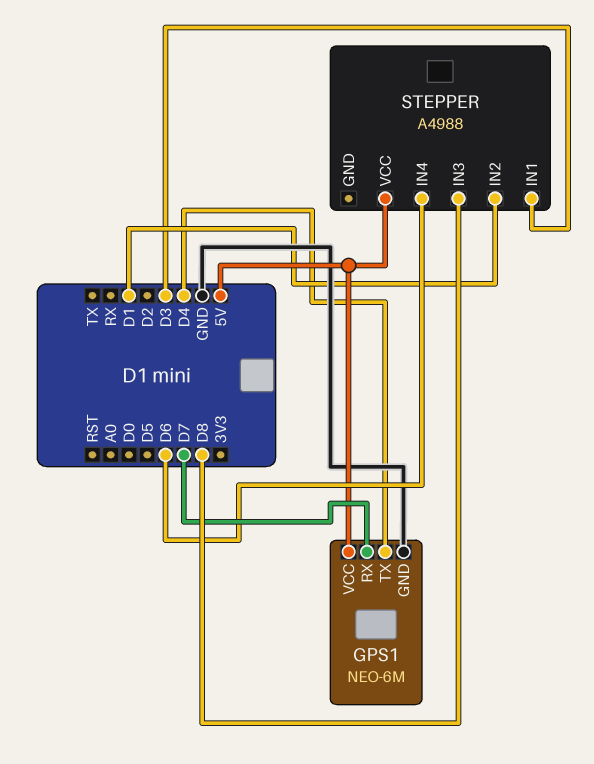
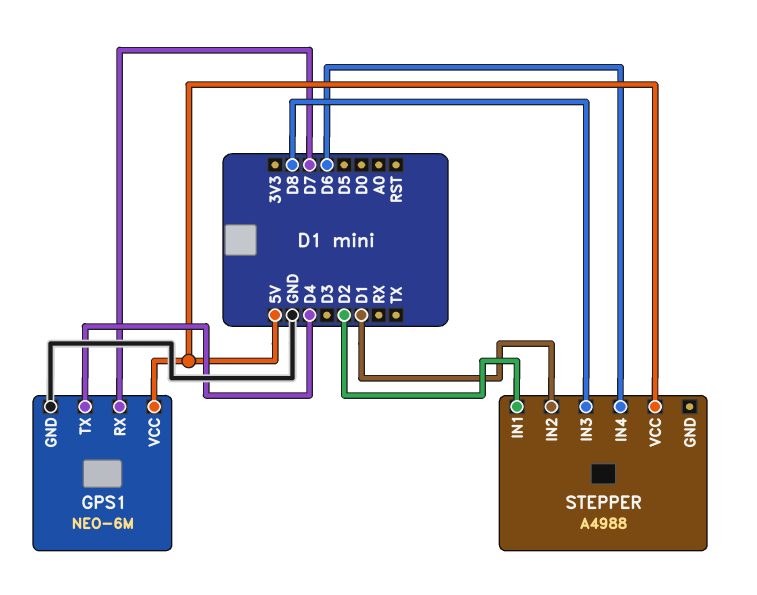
STEPPER pin IN1: D3 -> D2

